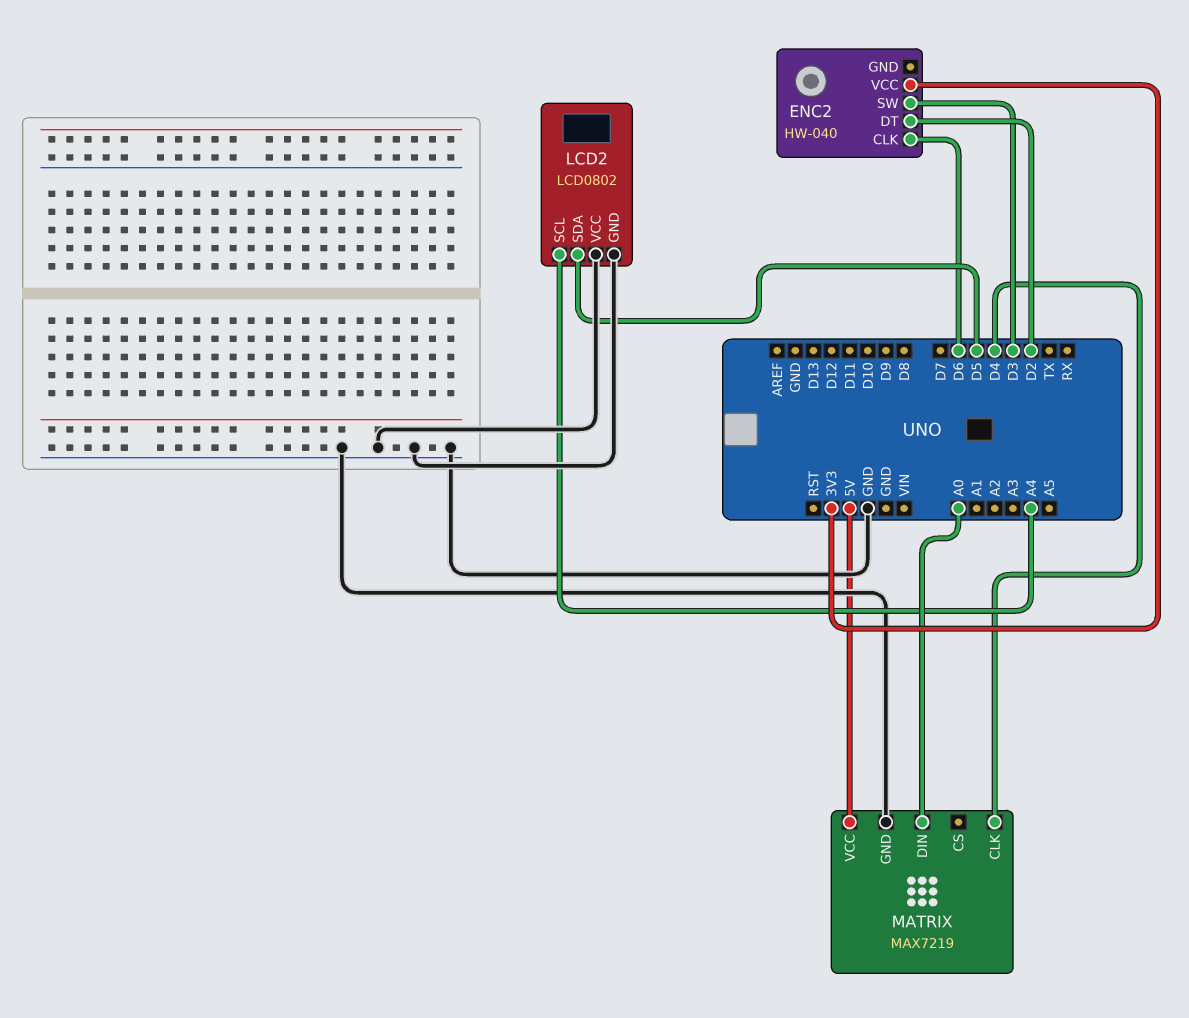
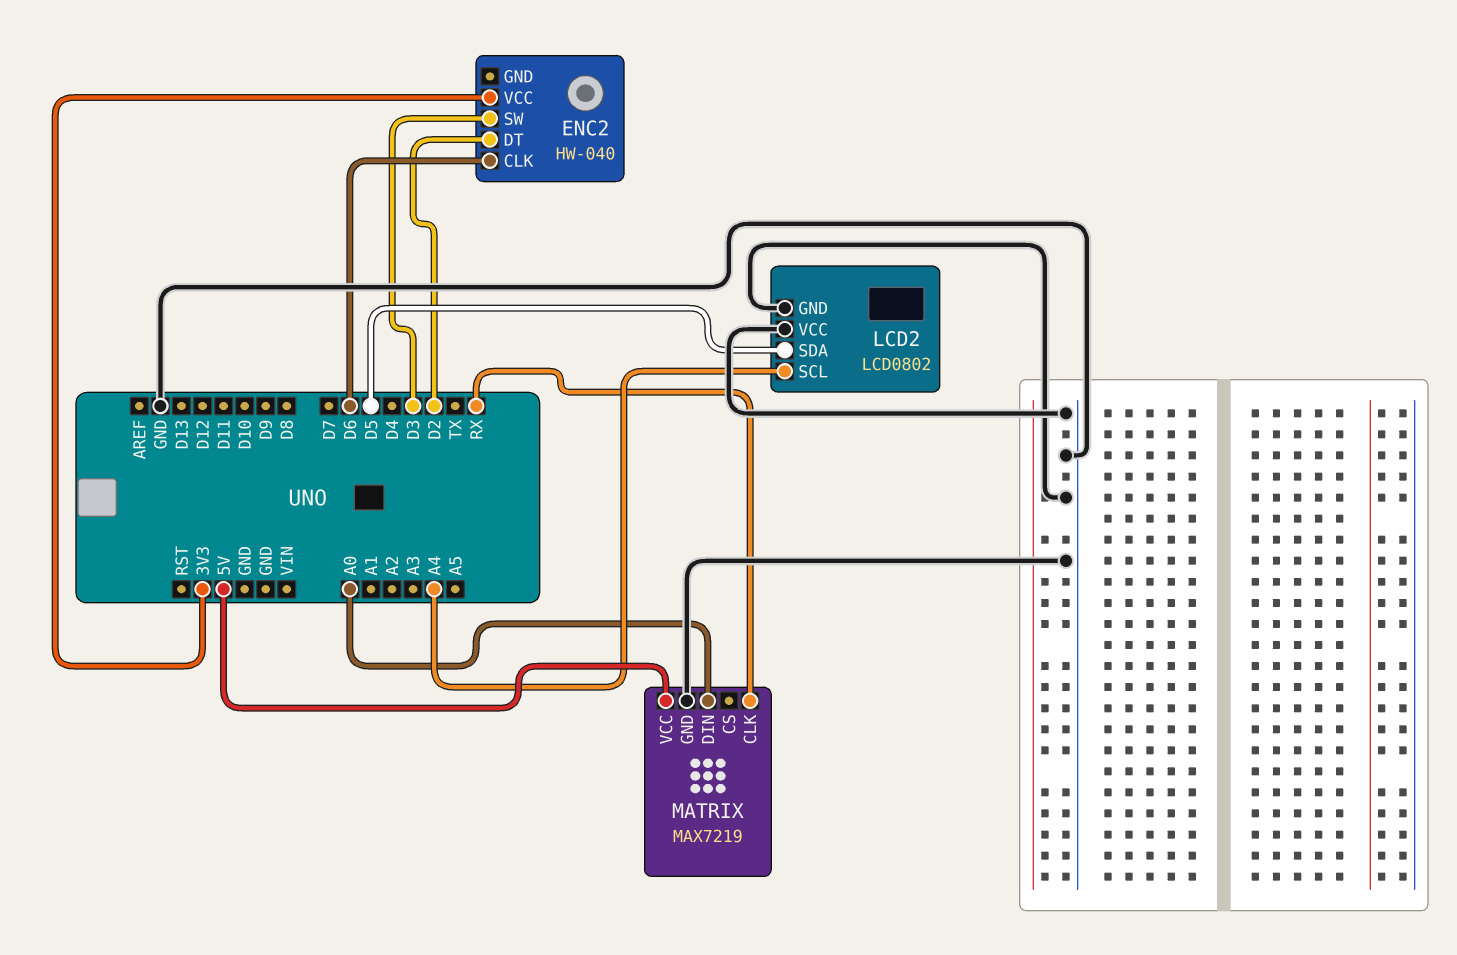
MATRIX pin CLK: D4 -> RX

